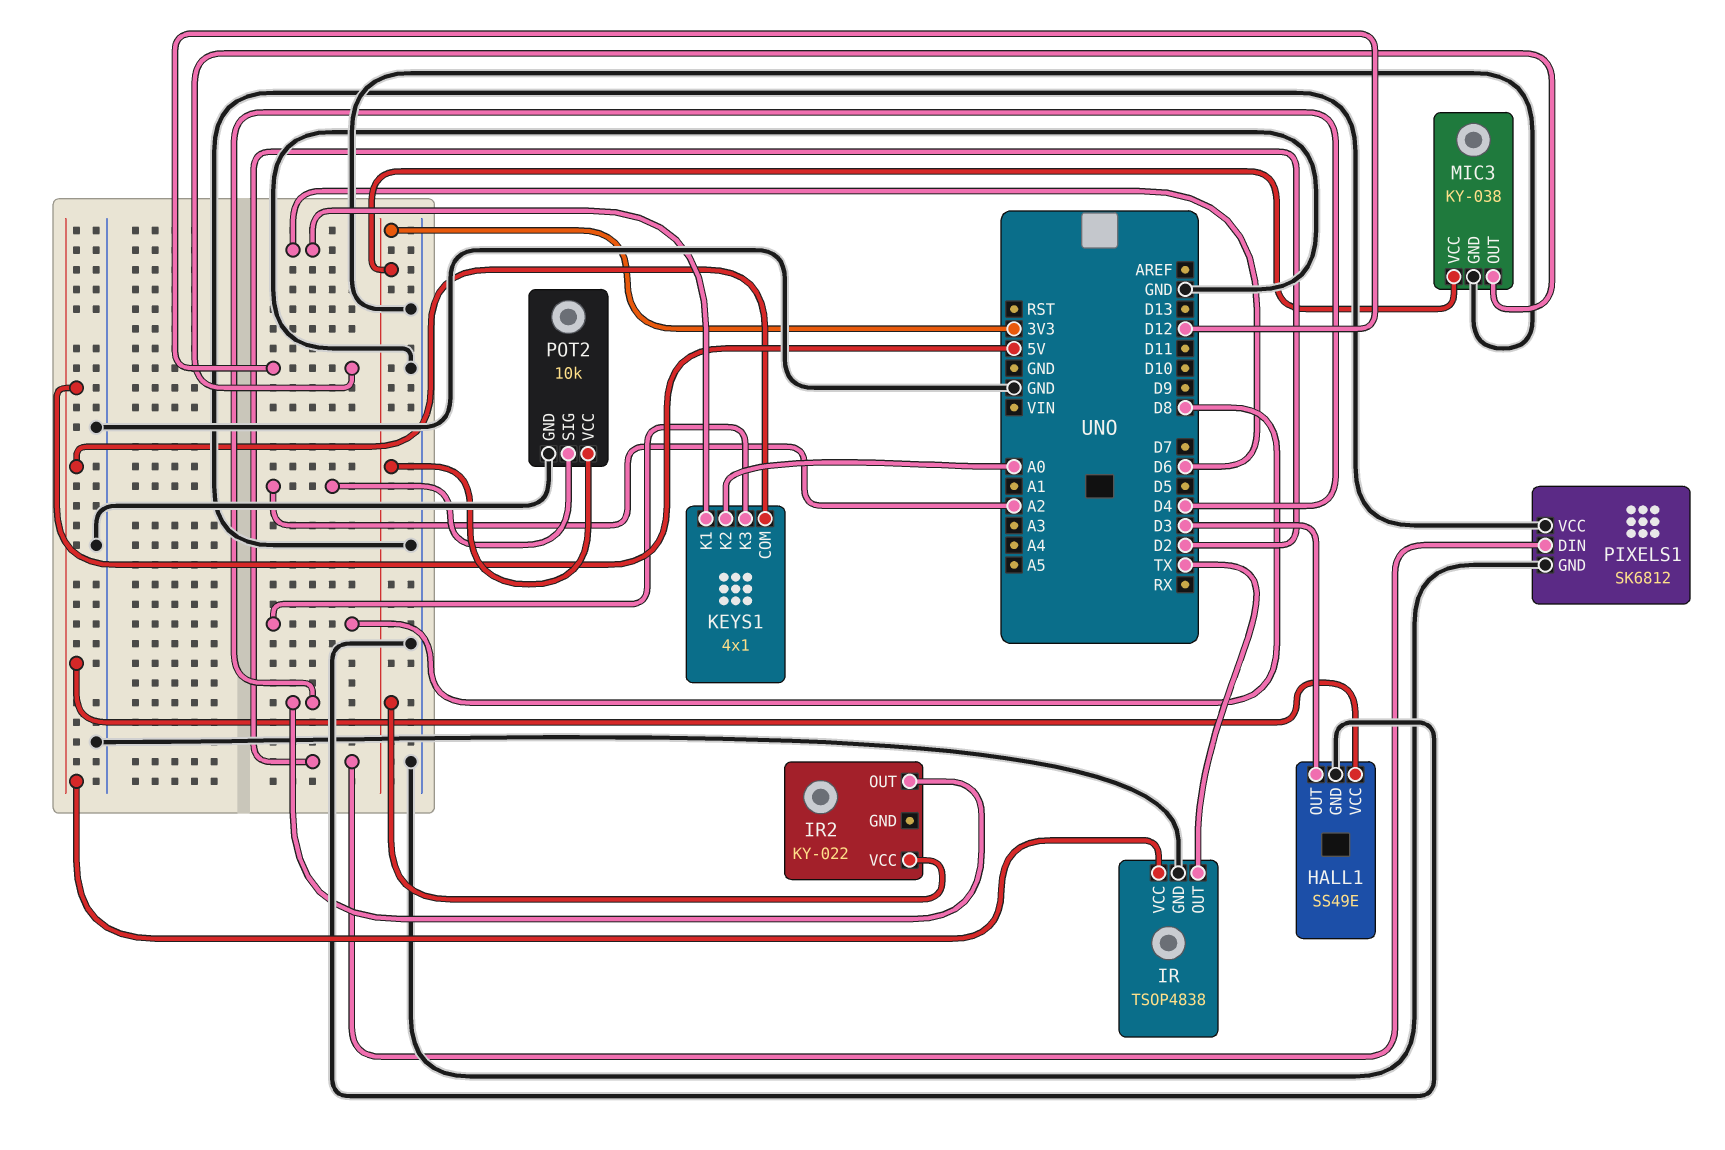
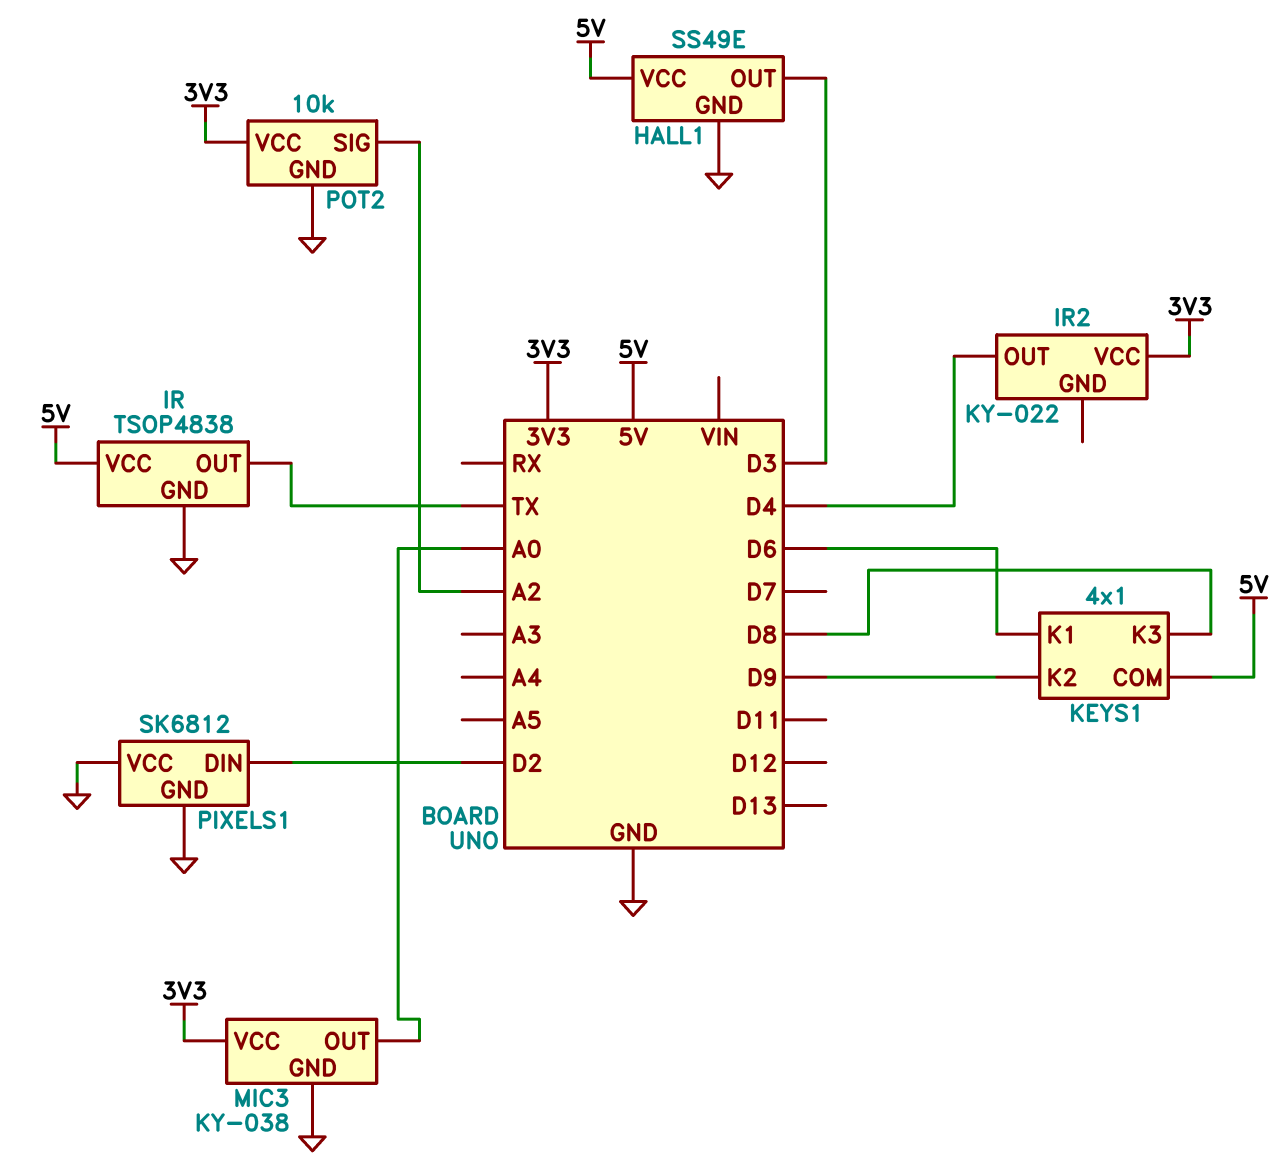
KEYS1 pin K2: A0 -> D9
MIC3 pin OUT: D12 -> A0

